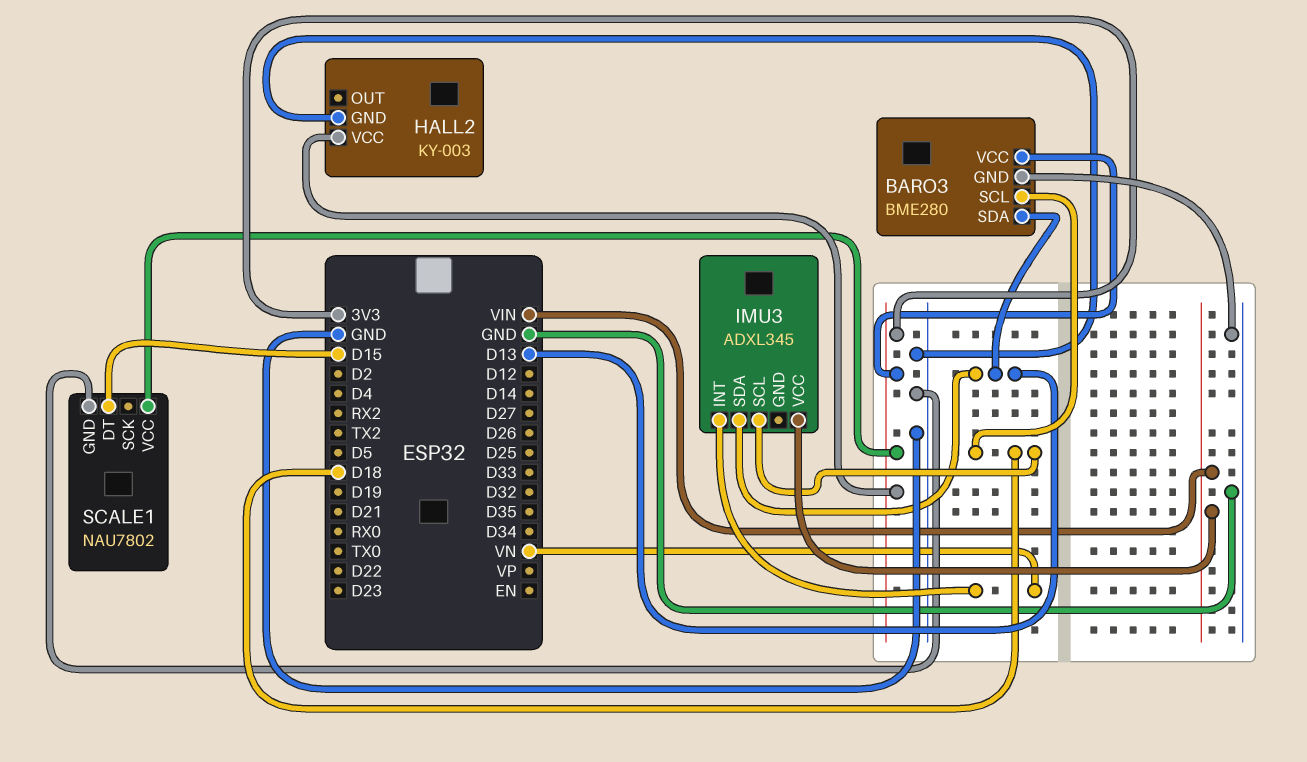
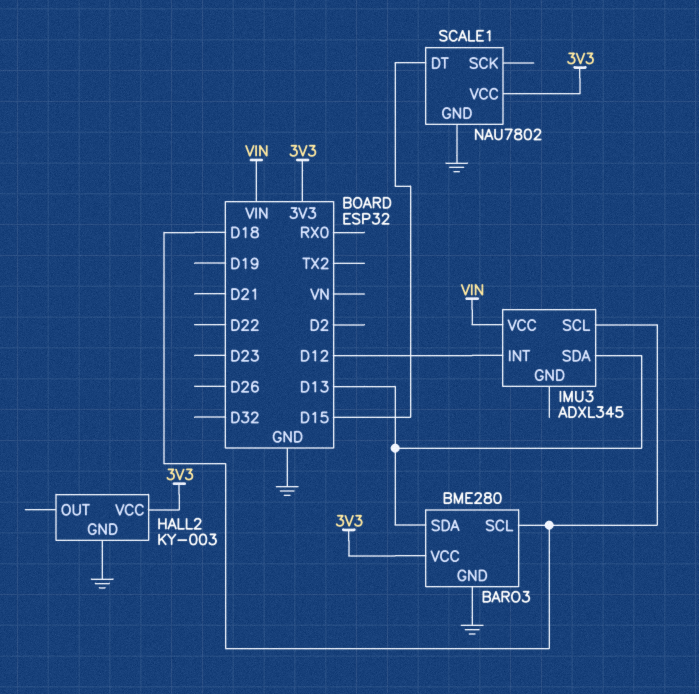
IMU3 pin INT: VN -> D12

